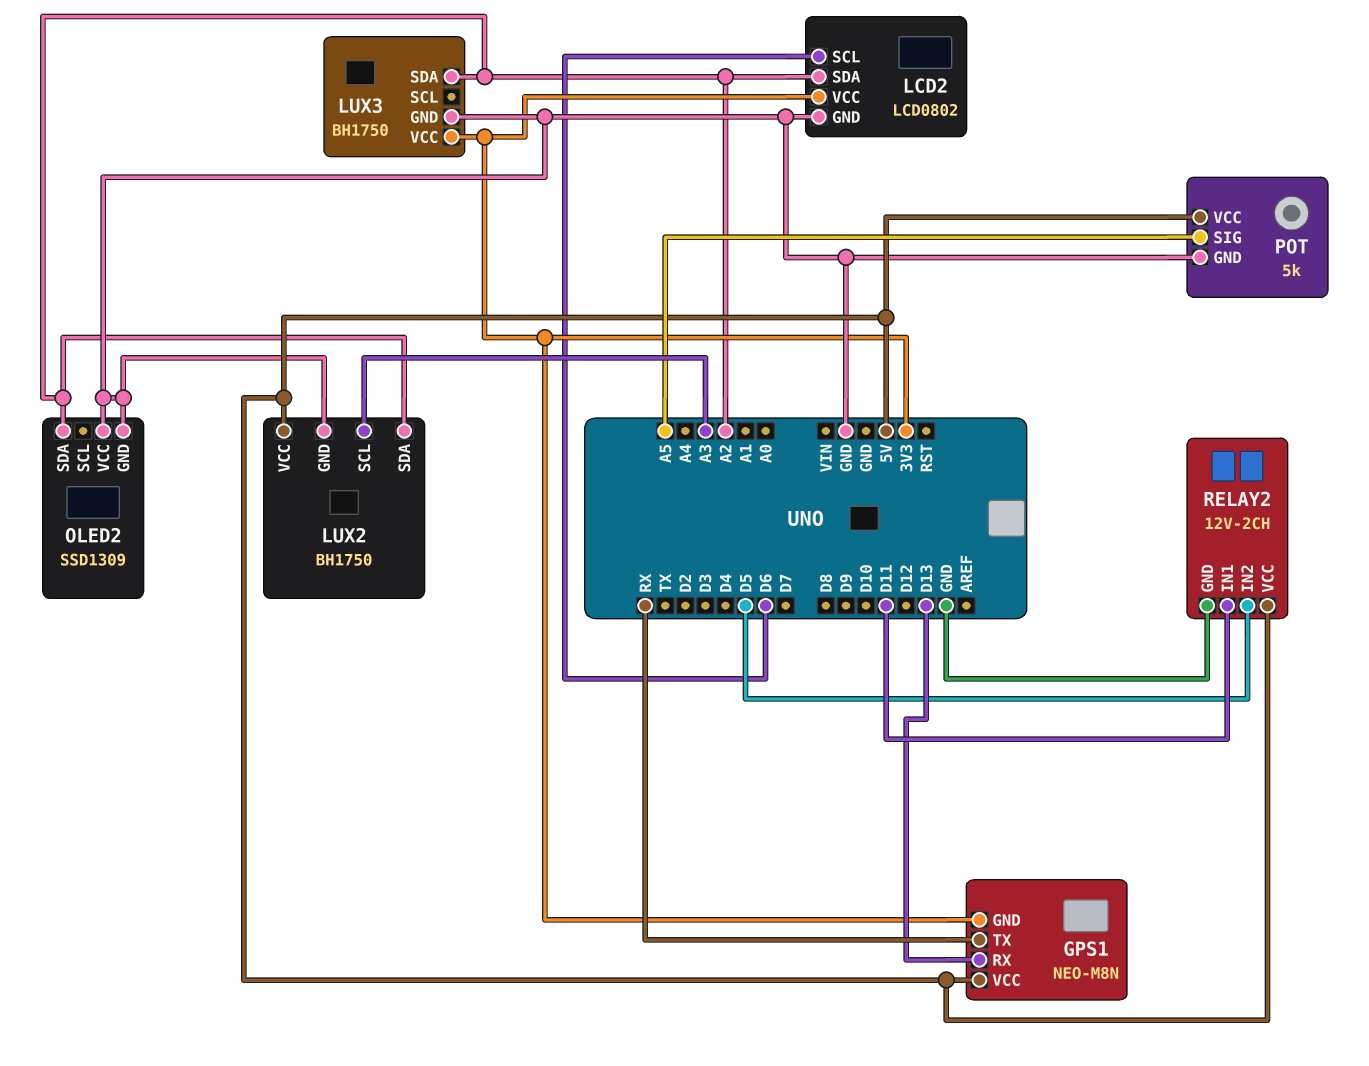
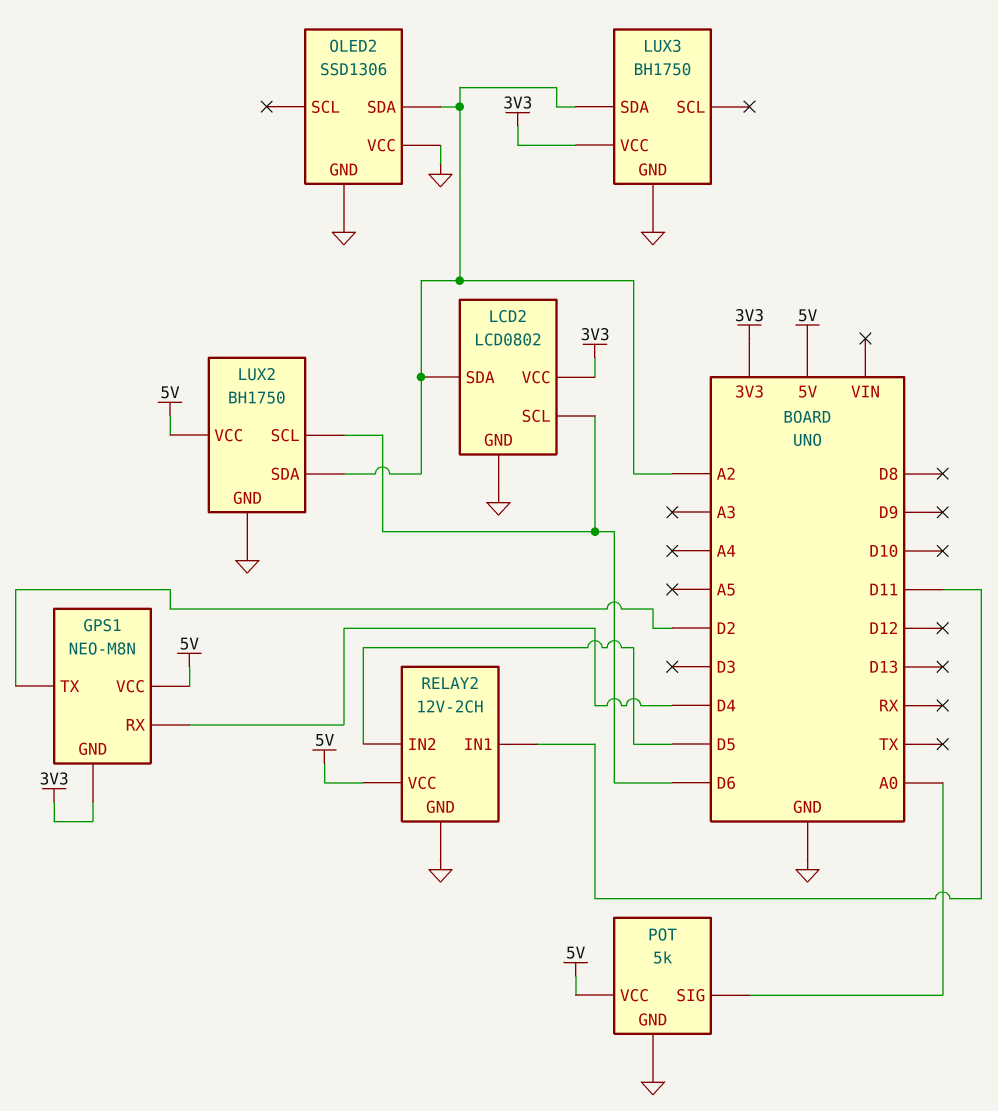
GPS1 pin RX: D13 -> D4
GPS1 pin TX: RX -> D2
LUX2 pin SCL: A3 -> D6
OLED2: SSD1309 -> SSD1306
POT pin SIG: A5 -> A0

